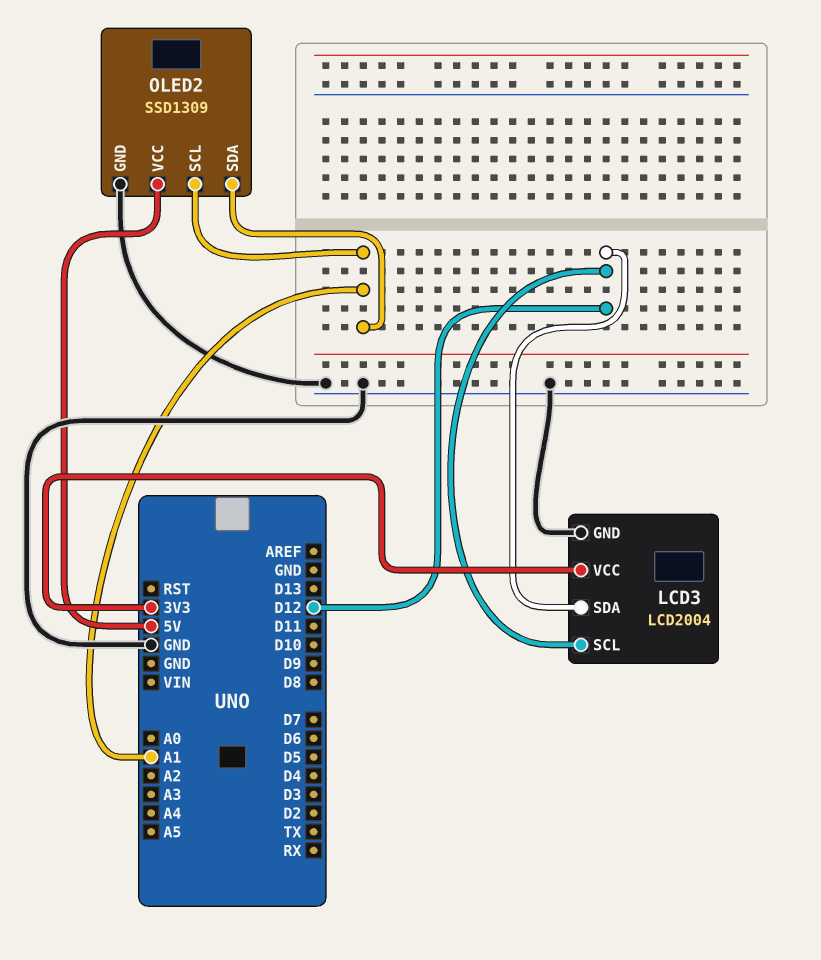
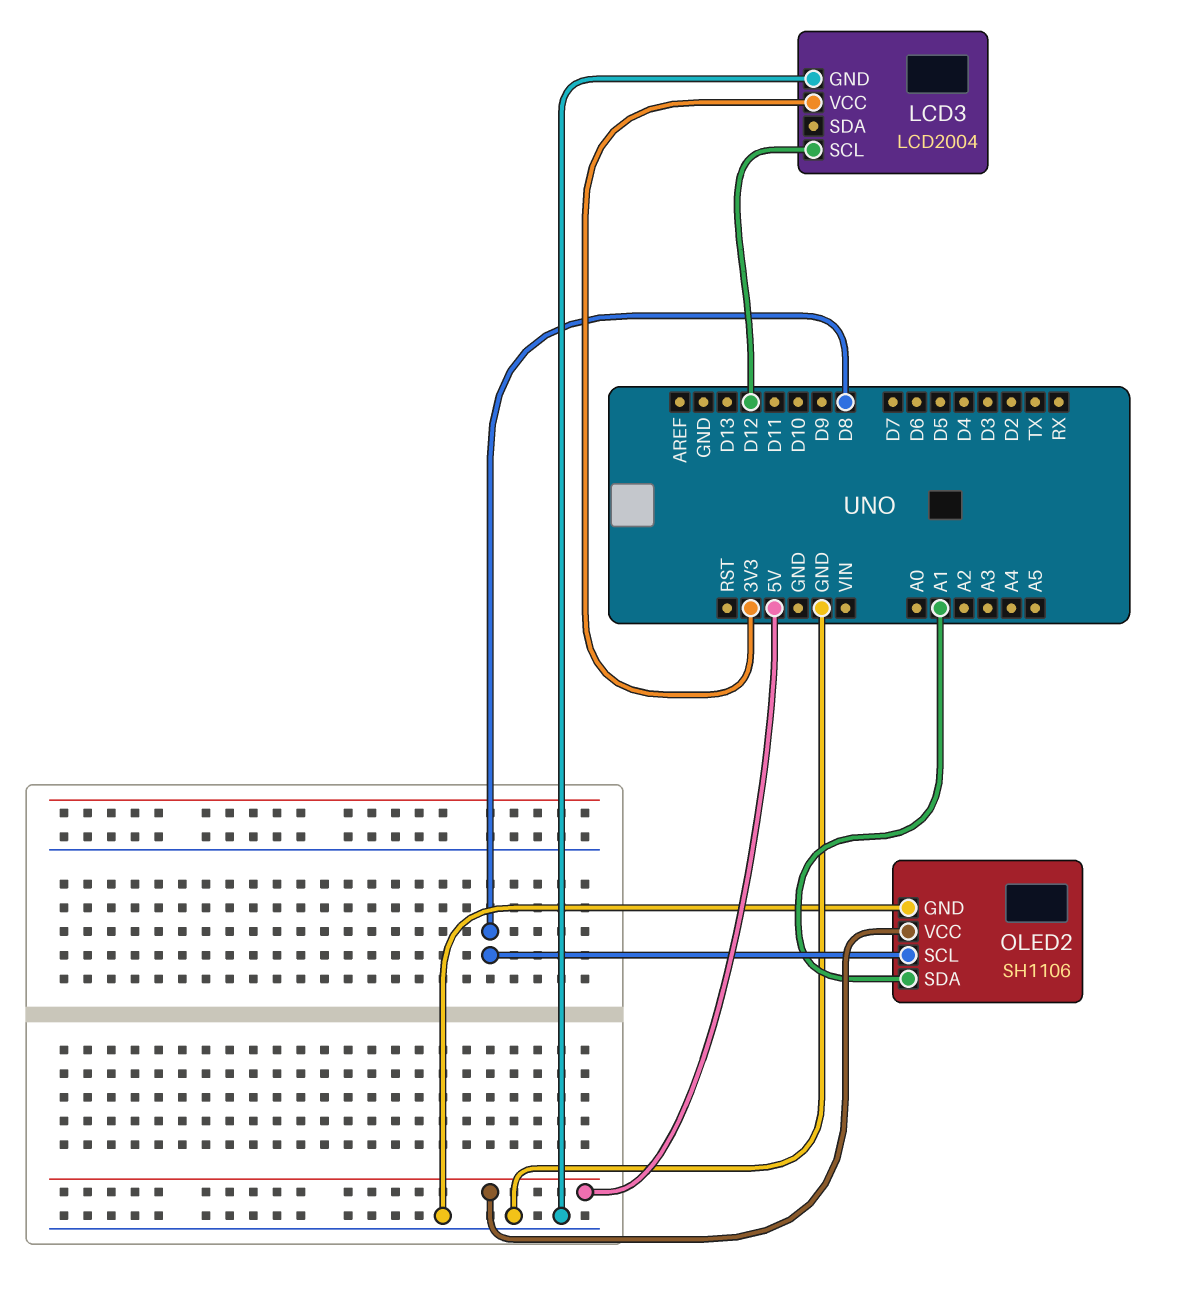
LCD3 pin SDA: D12 -> none
OLED2: SSD1309 -> SH1106
OLED2 pin SCL: A1 -> D8

